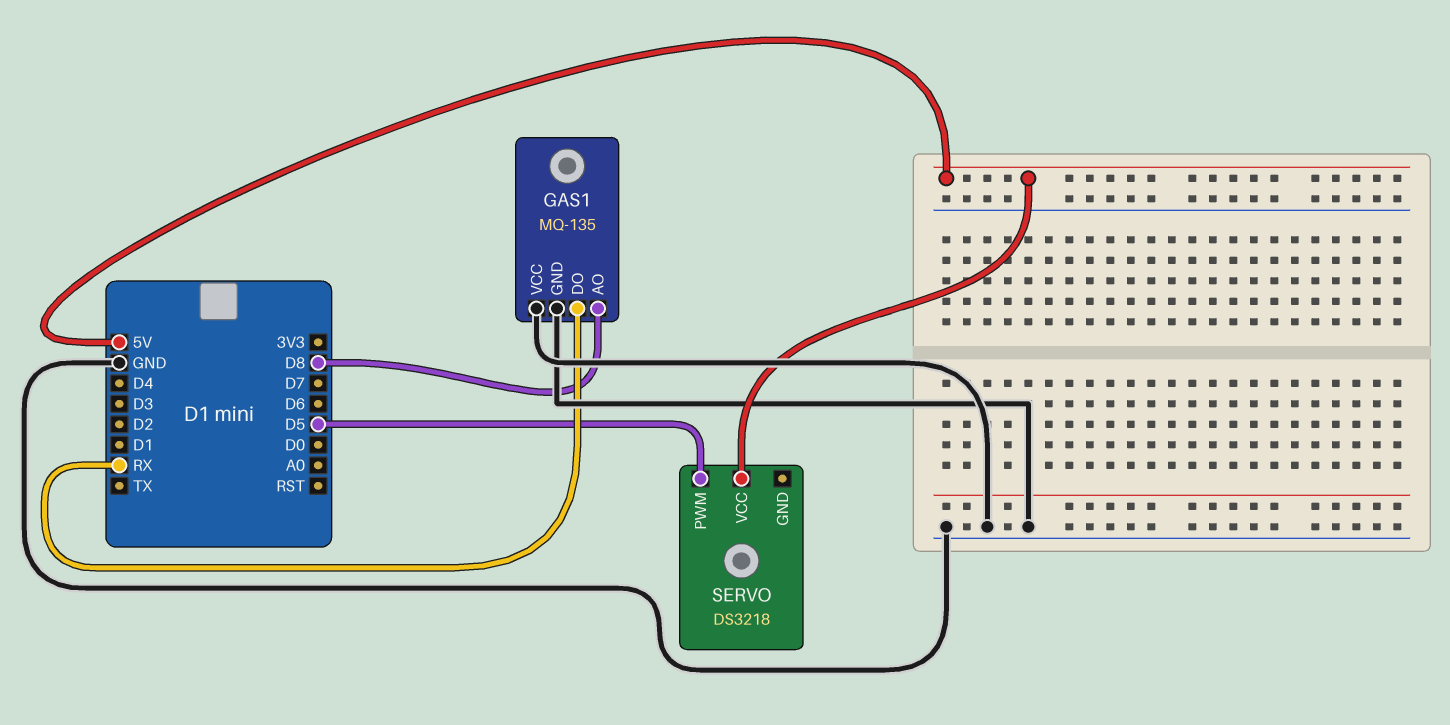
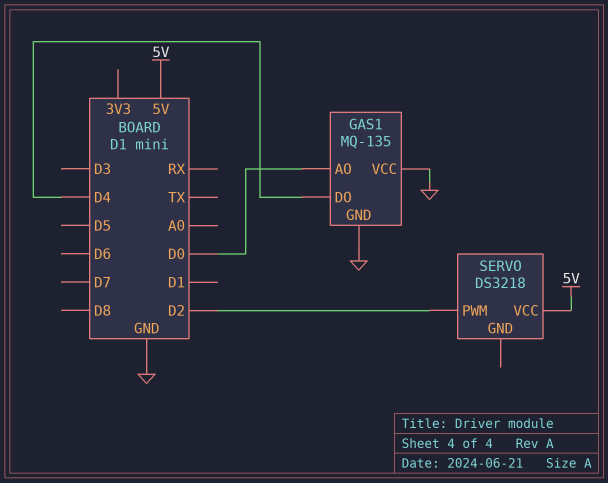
GAS1 pin AO: D8 -> D0
GAS1 pin DO: RX -> D4
SERVO pin PWM: D5 -> D2

